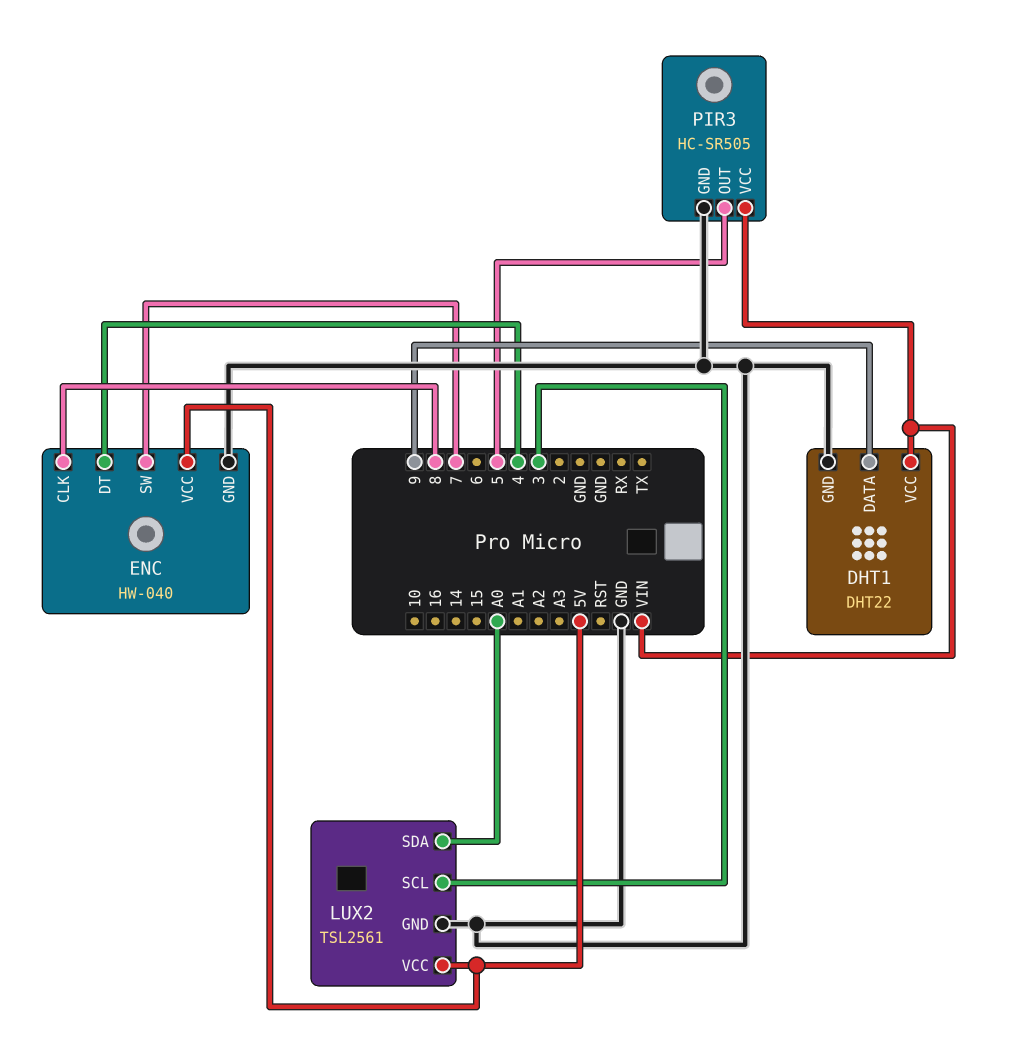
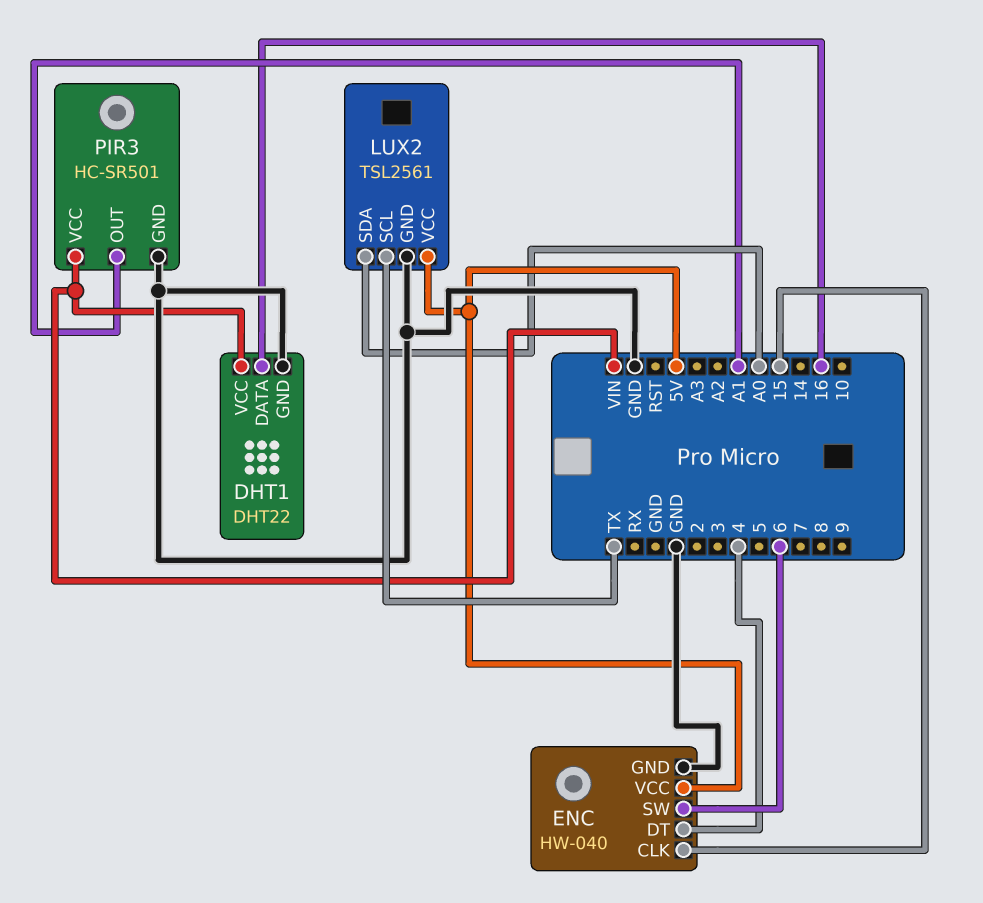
DHT1 pin DATA: 9 -> 16
ENC pin CLK: 8 -> 15
ENC pin SW: 7 -> 6
LUX2 pin SCL: 3 -> TX
PIR3: HC-SR505 -> HC-SR501
PIR3 pin OUT: 5 -> A1

